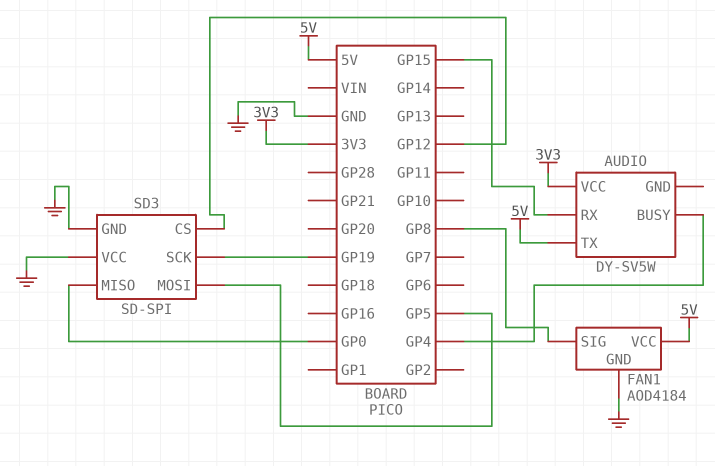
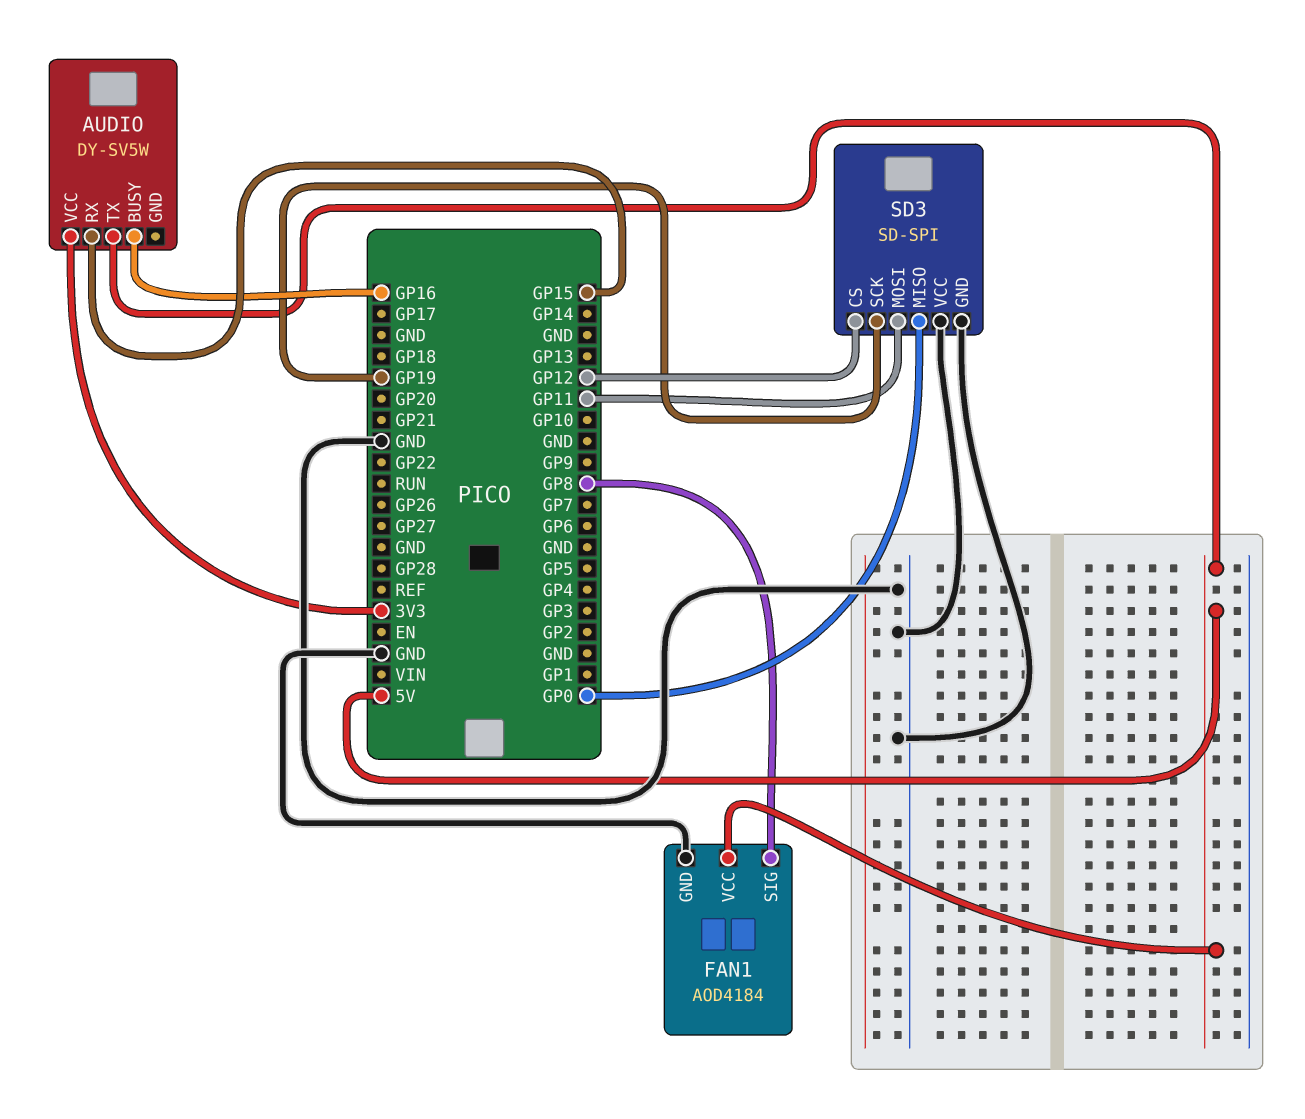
AUDIO pin BUSY: GP4 -> GP16
SD3 pin MOSI: GP5 -> GP11

